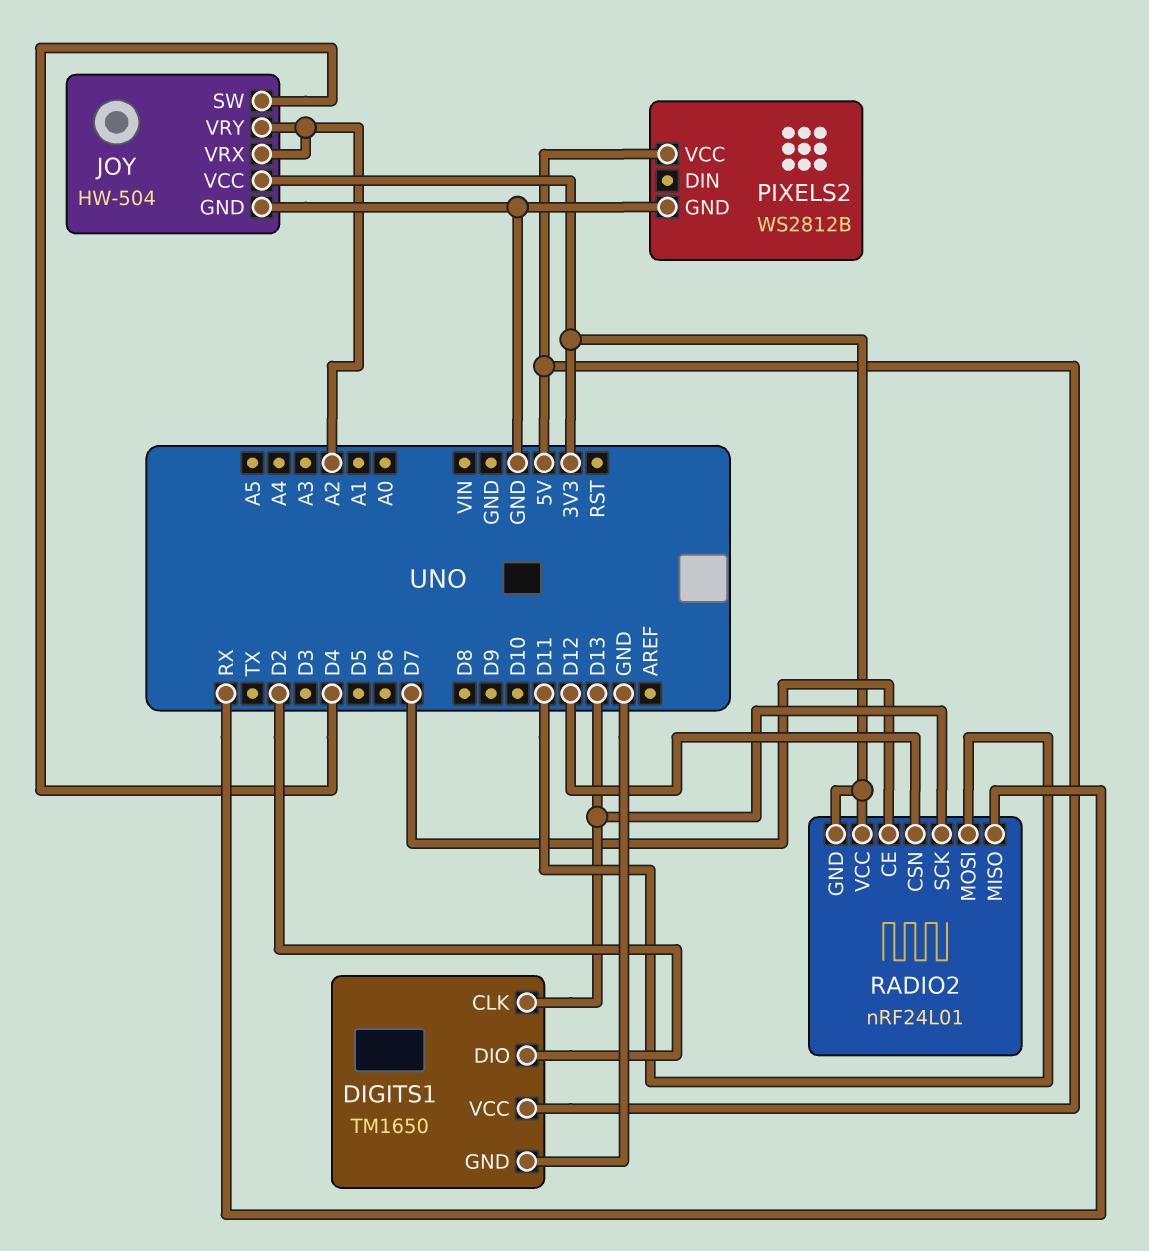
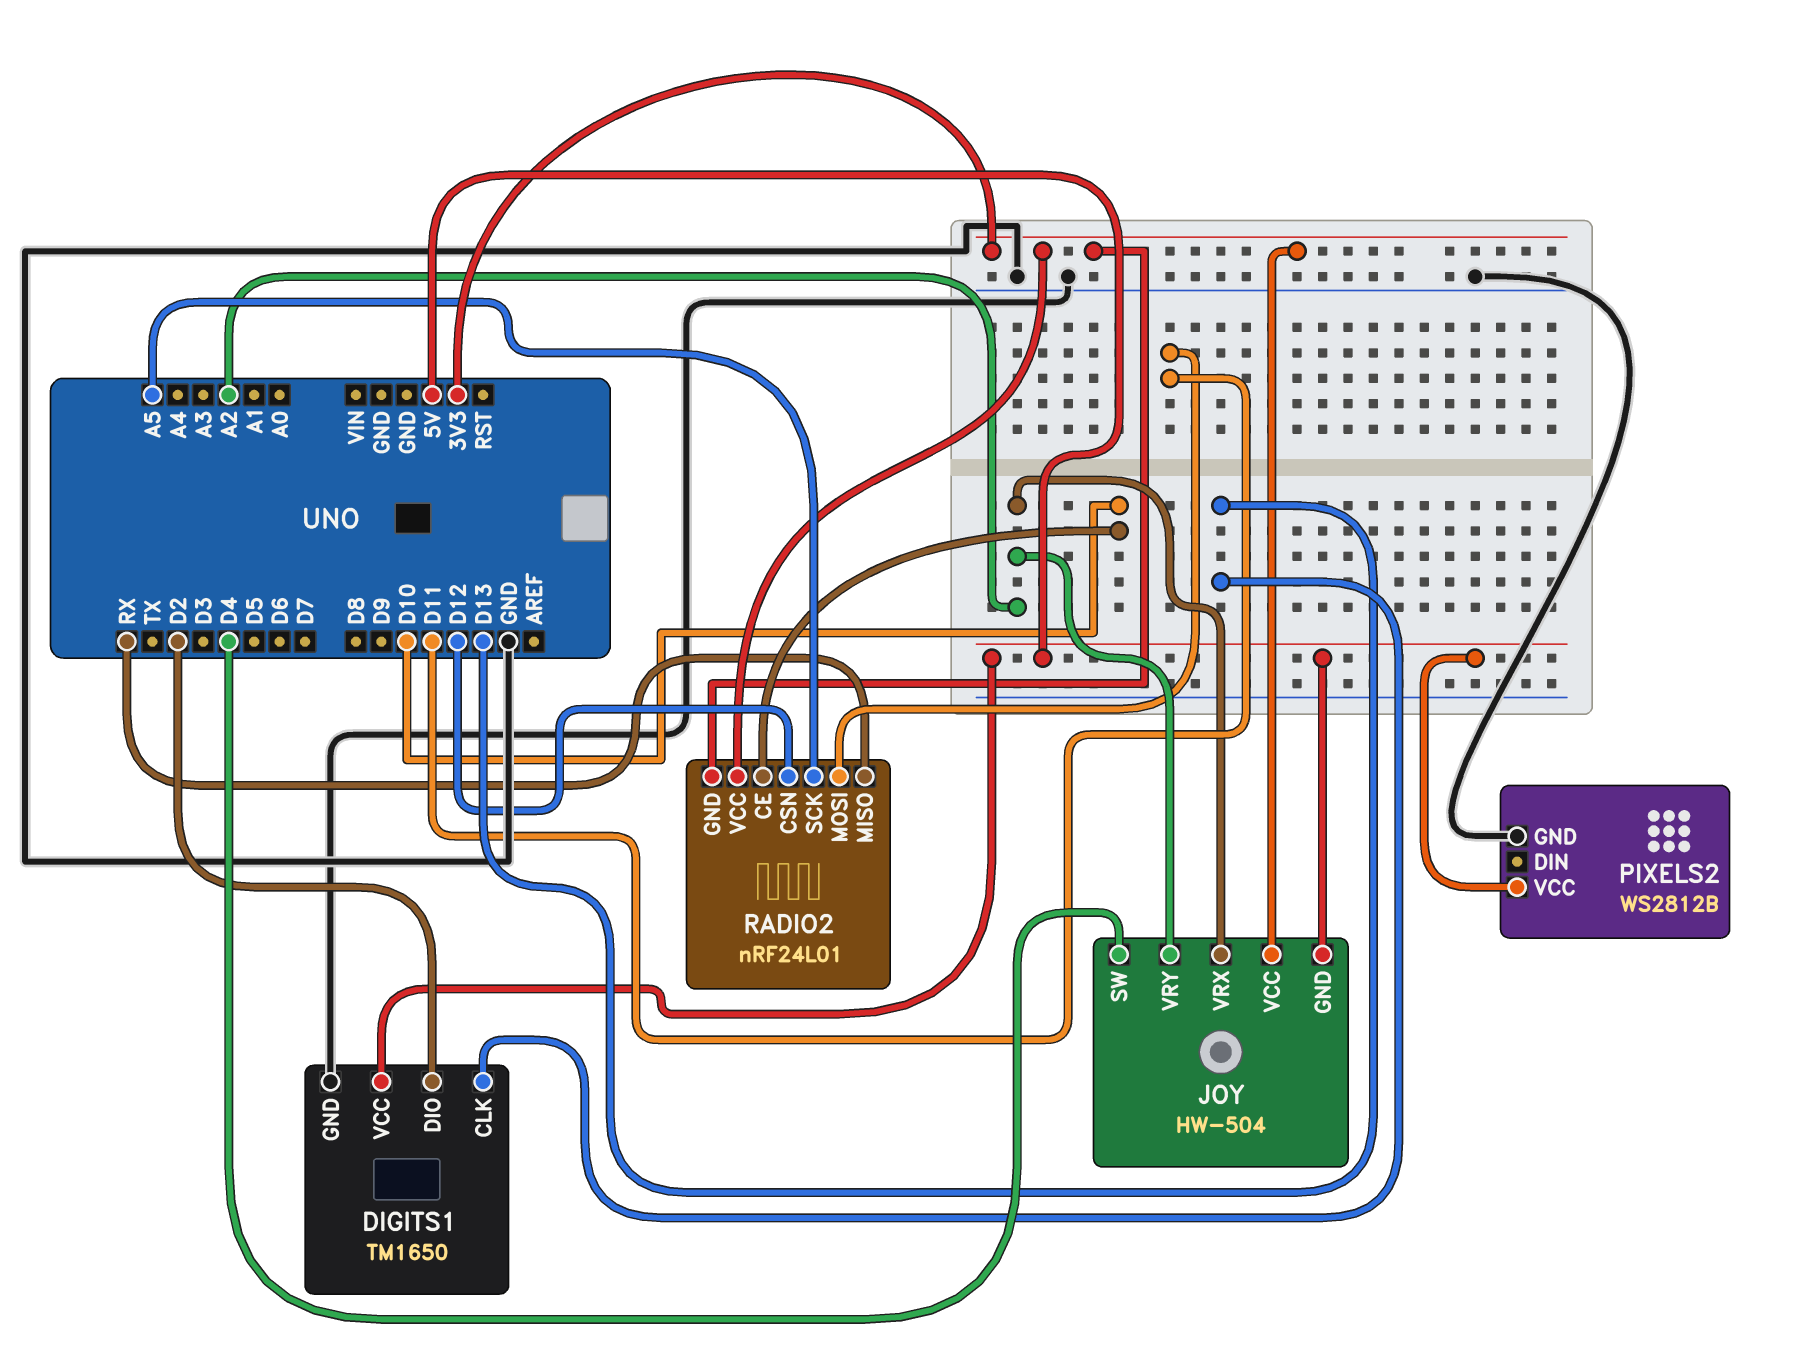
JOY pin GND: GND -> 5V
RADIO2 pin CE: D7 -> D10
RADIO2 pin SCK: D13 -> A5

